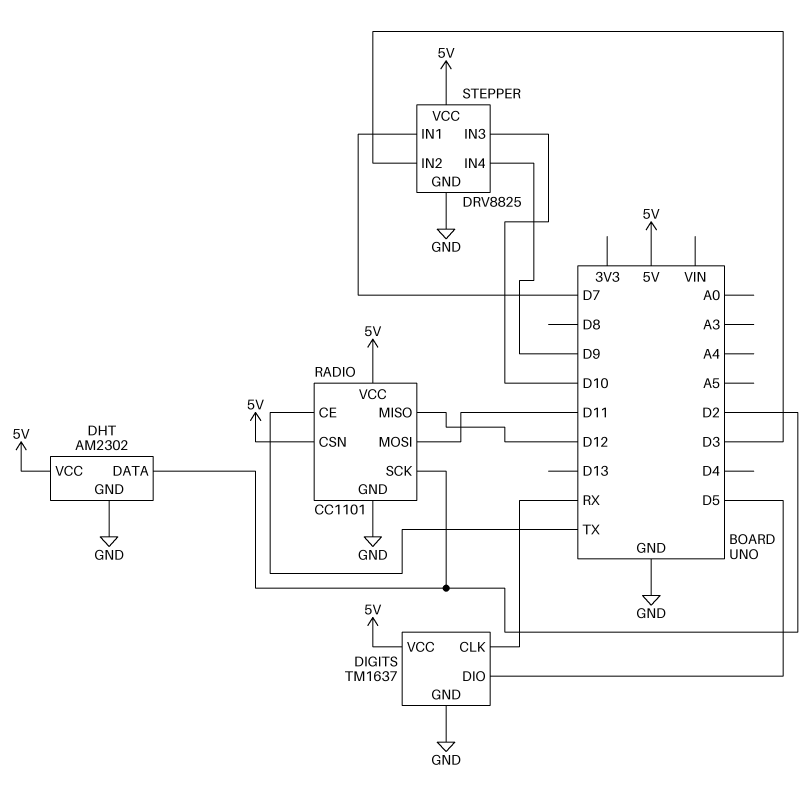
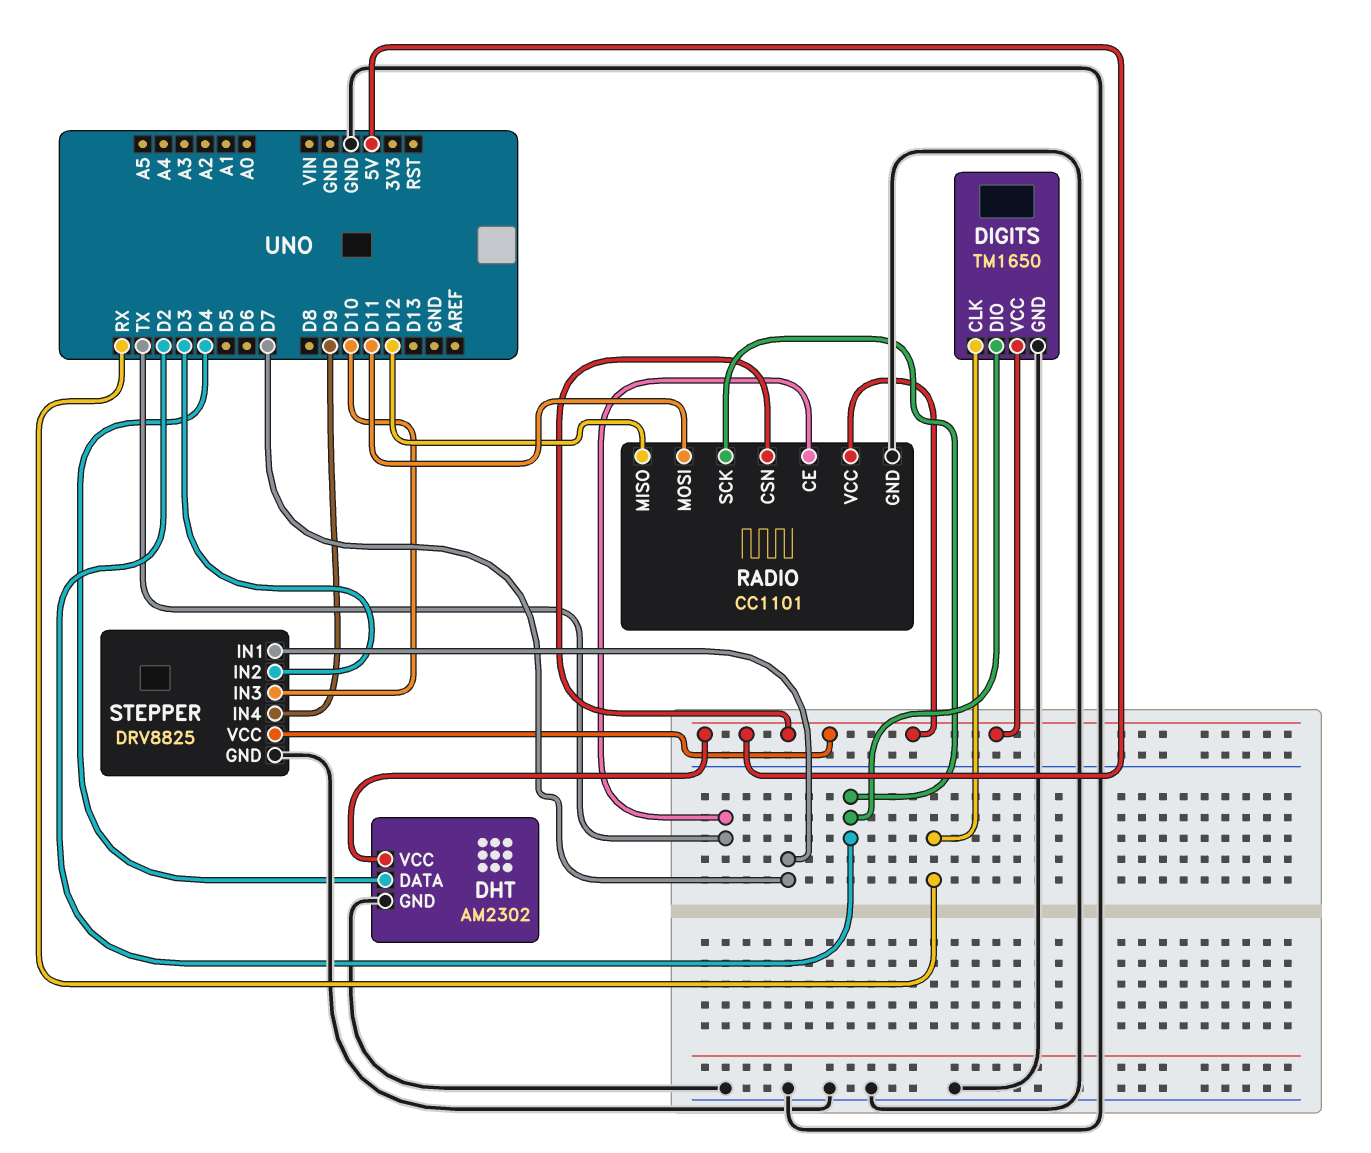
DHT pin DATA: D2 -> D4
DIGITS: TM1637 -> TM1650
DIGITS pin DIO: D5 -> D2

